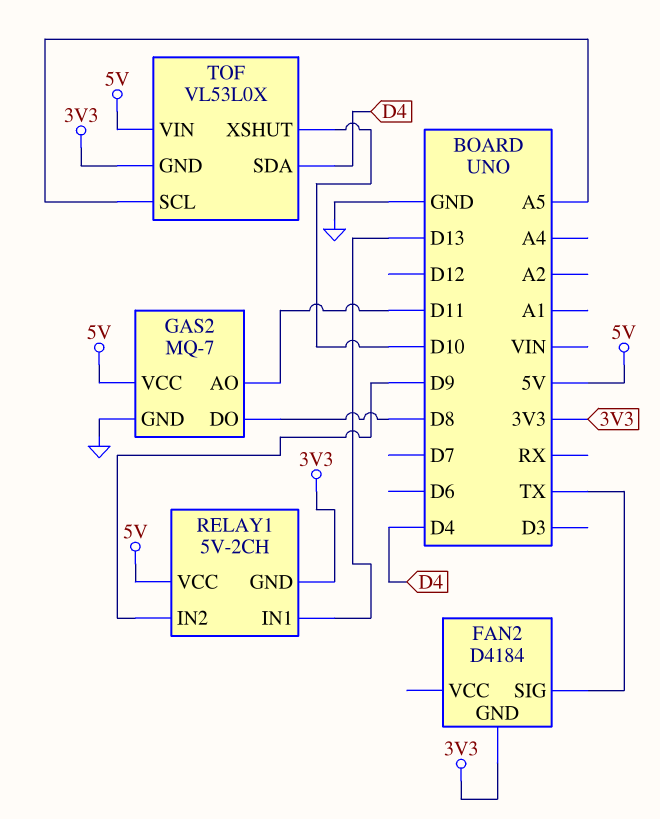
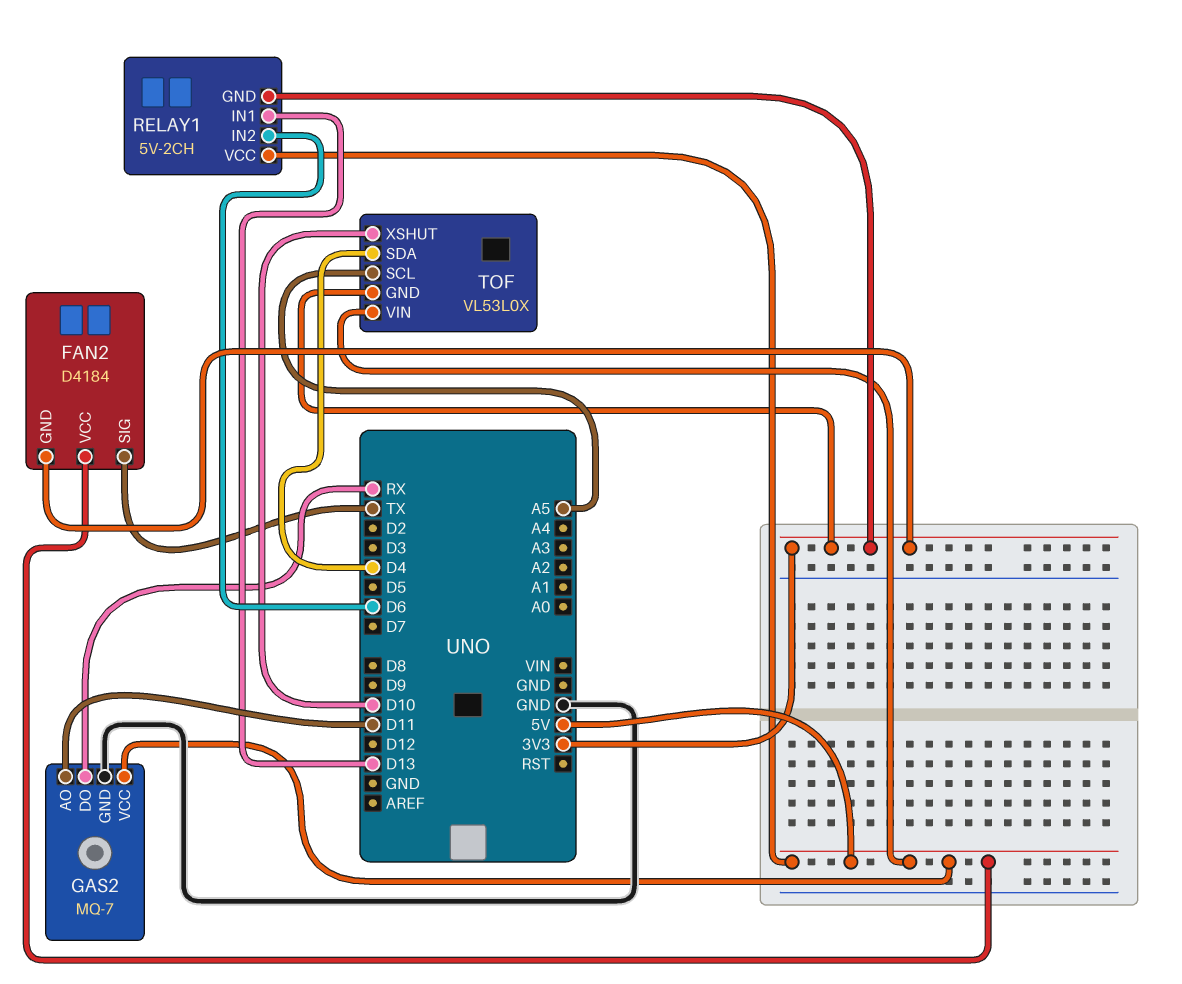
FAN2 pin VCC: none -> 5V
GAS2 pin DO: D8 -> RX
RELAY1 pin IN2: D9 -> D6

